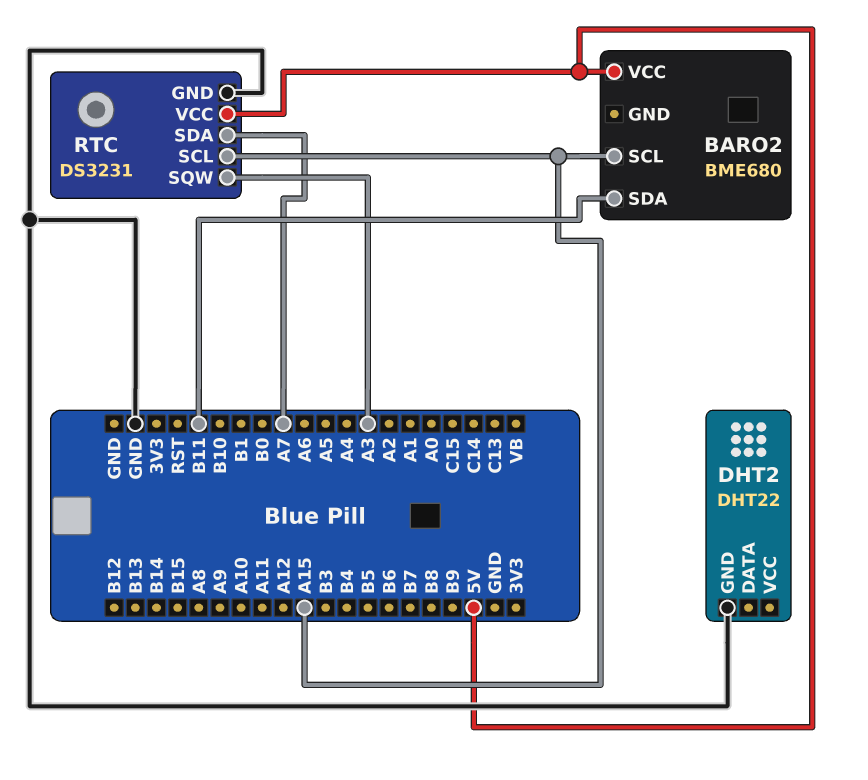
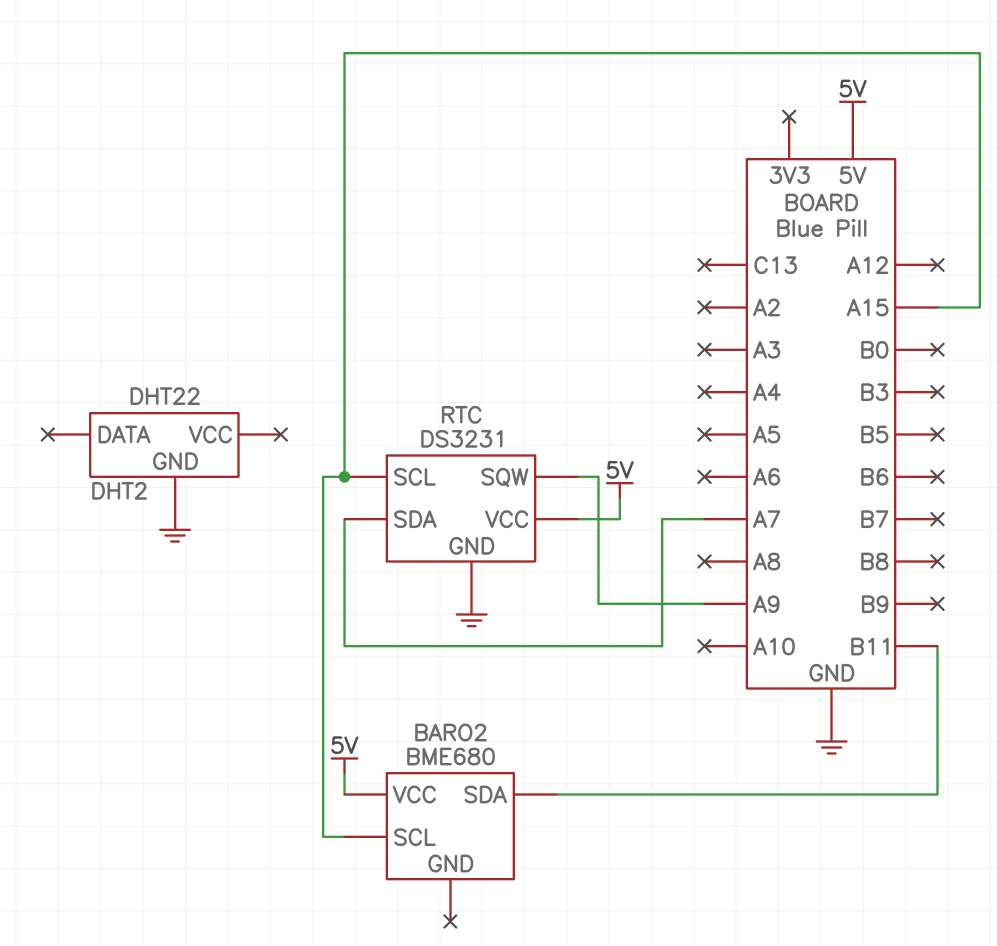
RTC pin SQW: A3 -> A9

